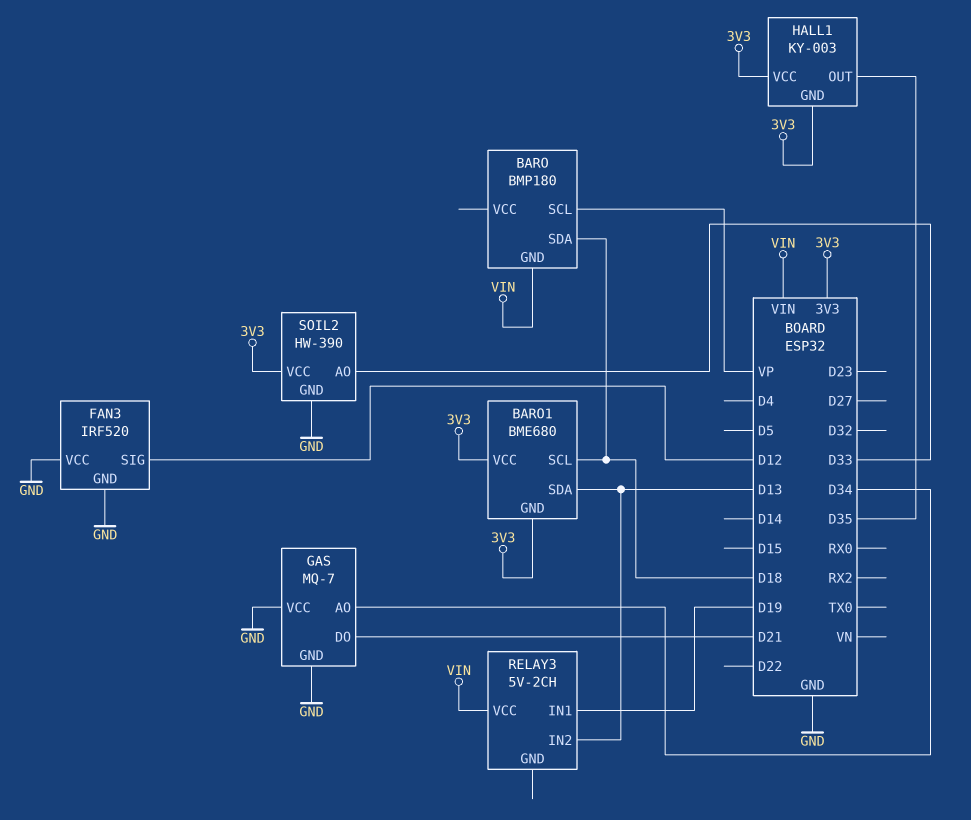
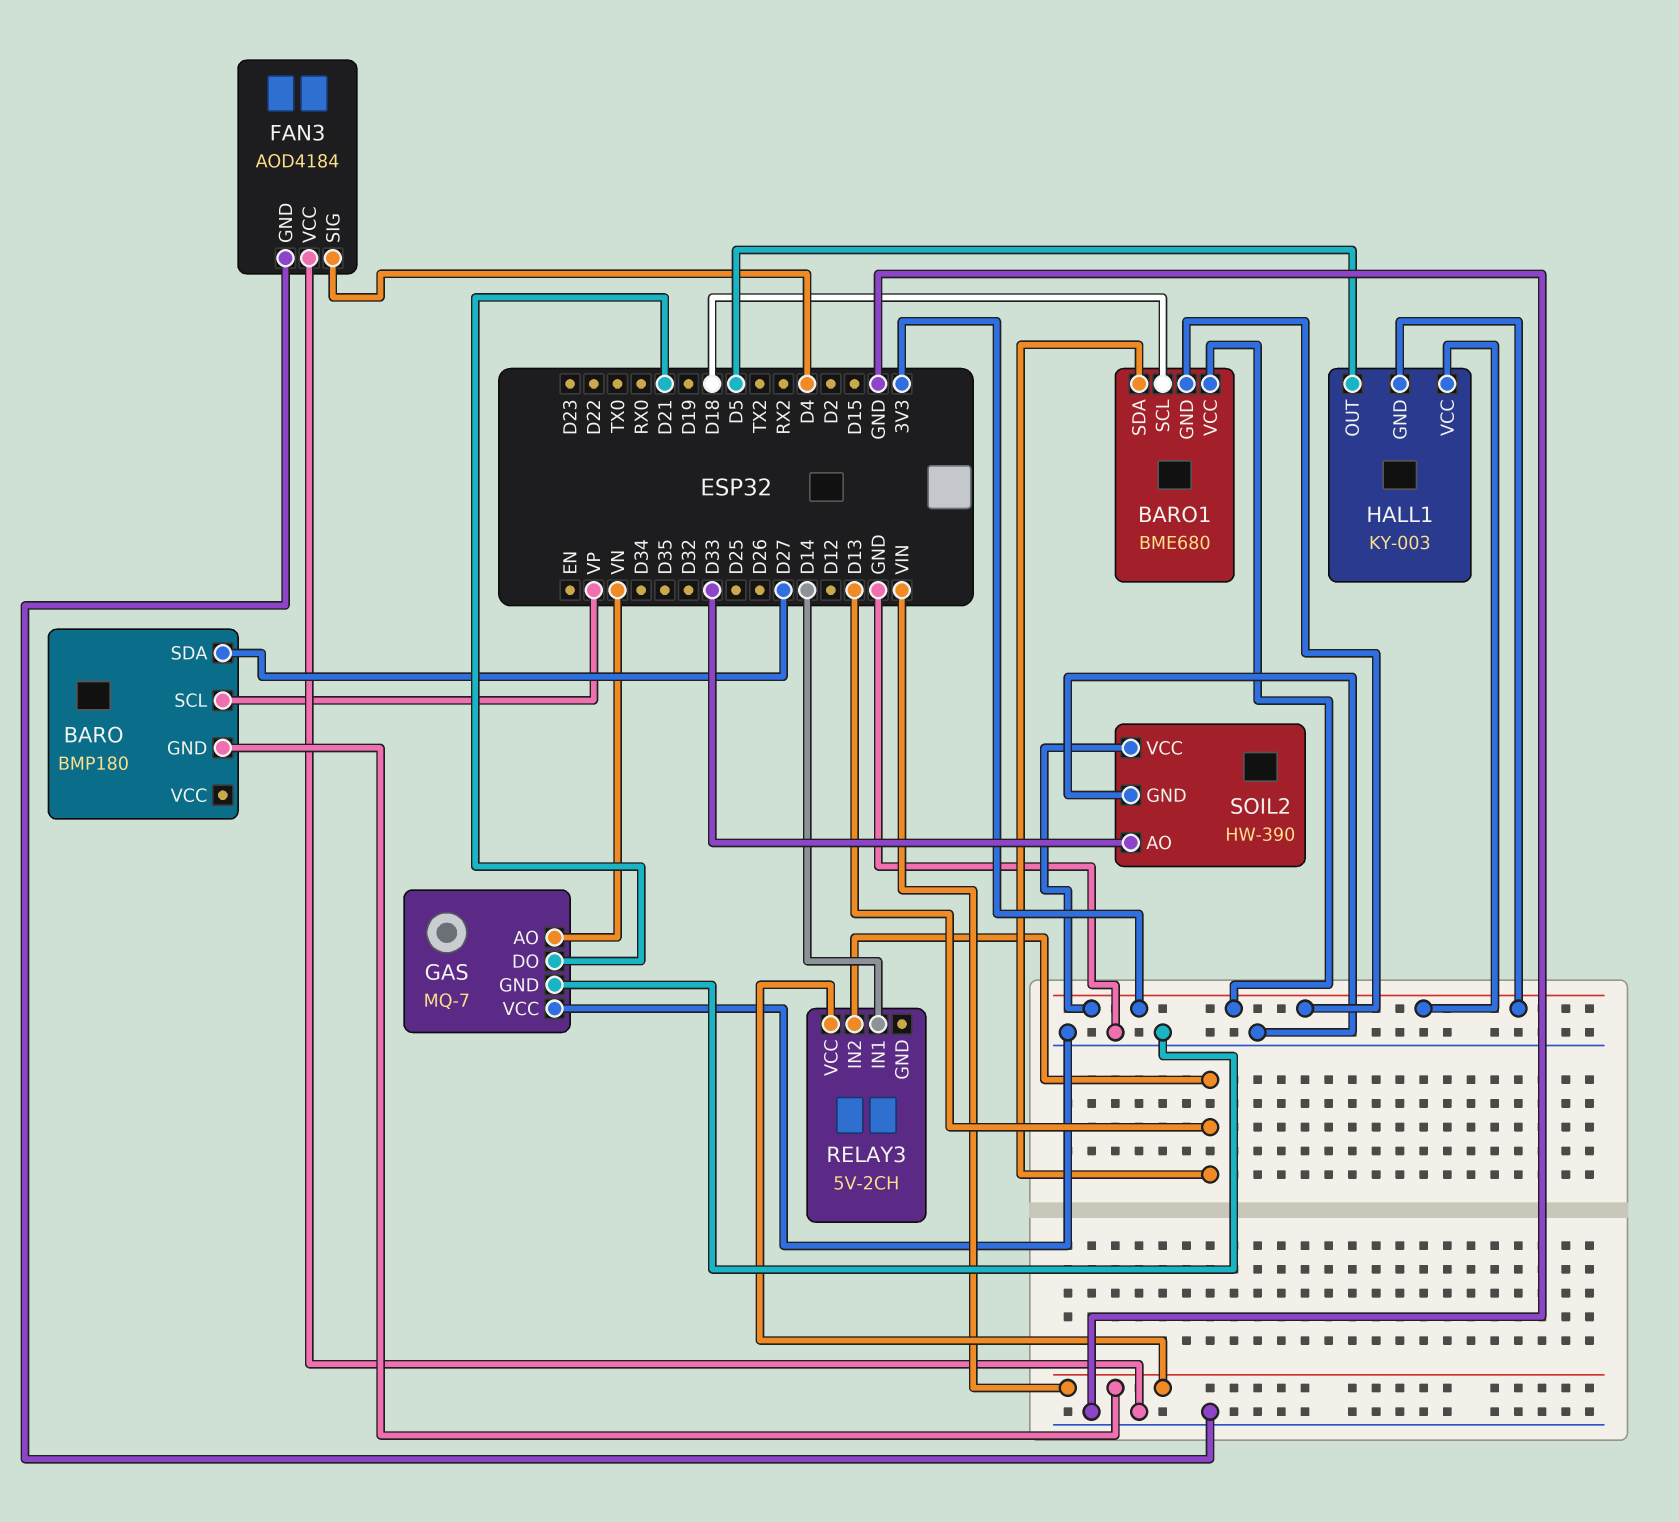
BARO pin SDA: D18 -> D27
FAN3: IRF520 -> AOD4184
FAN3 pin SIG: D12 -> D4
GAS pin AO: D34 -> VN
HALL1 pin OUT: D35 -> D5
RELAY3 pin IN1: D19 -> D14

